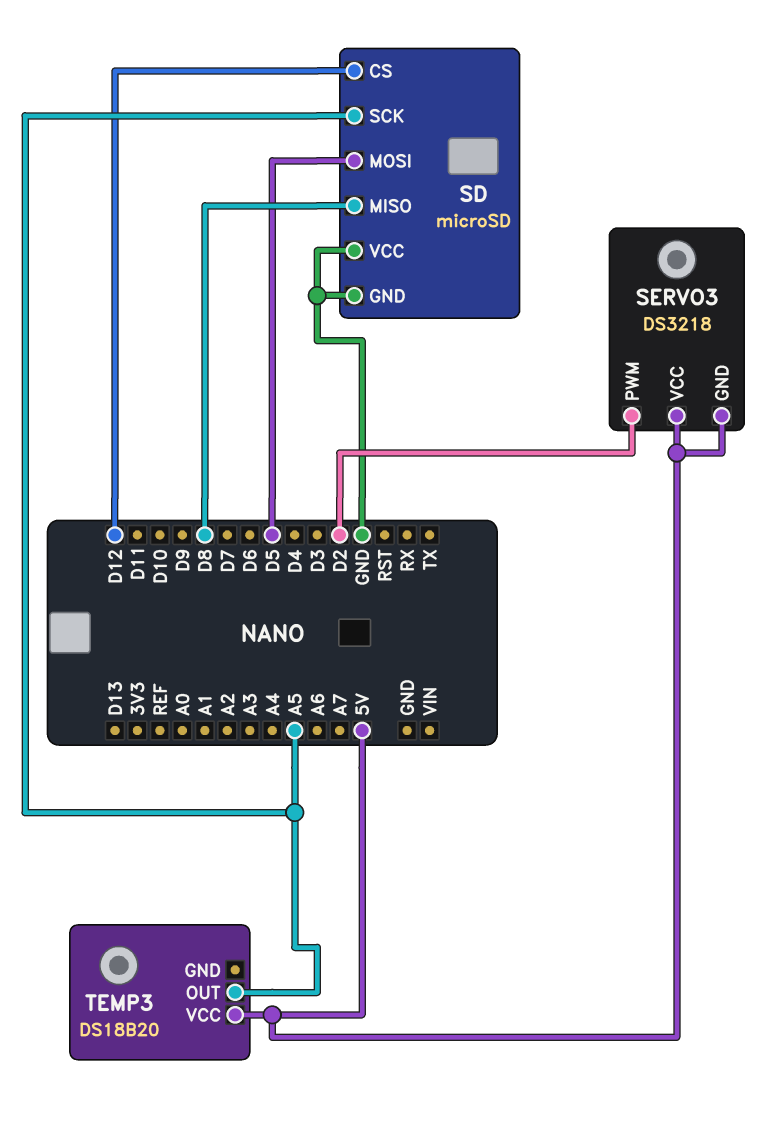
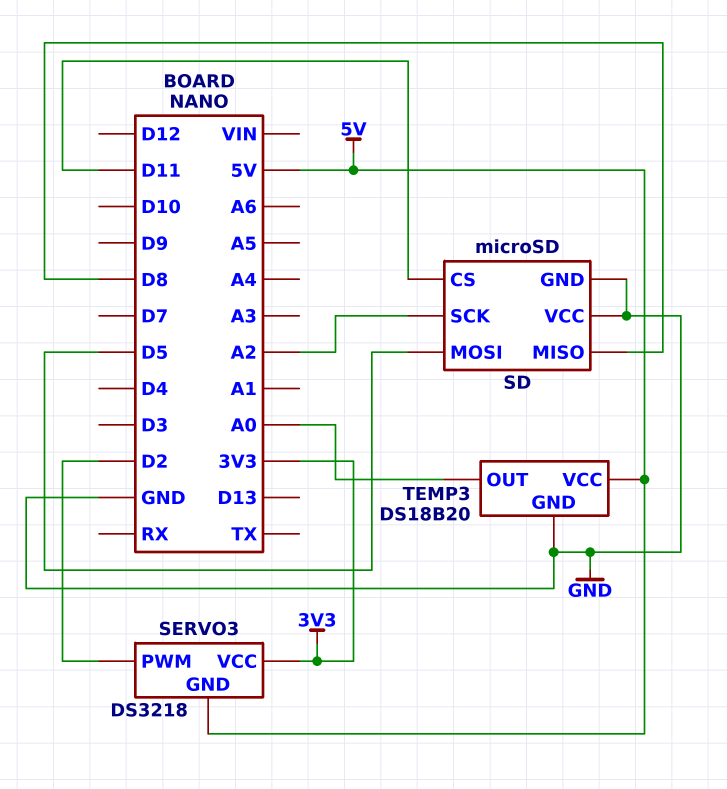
SD pin CS: D12 -> D11
SD pin SCK: A5 -> A2
SERVO3 pin VCC: 5V -> 3V3
TEMP3 pin GND: none -> GND
TEMP3 pin OUT: A5 -> A0

